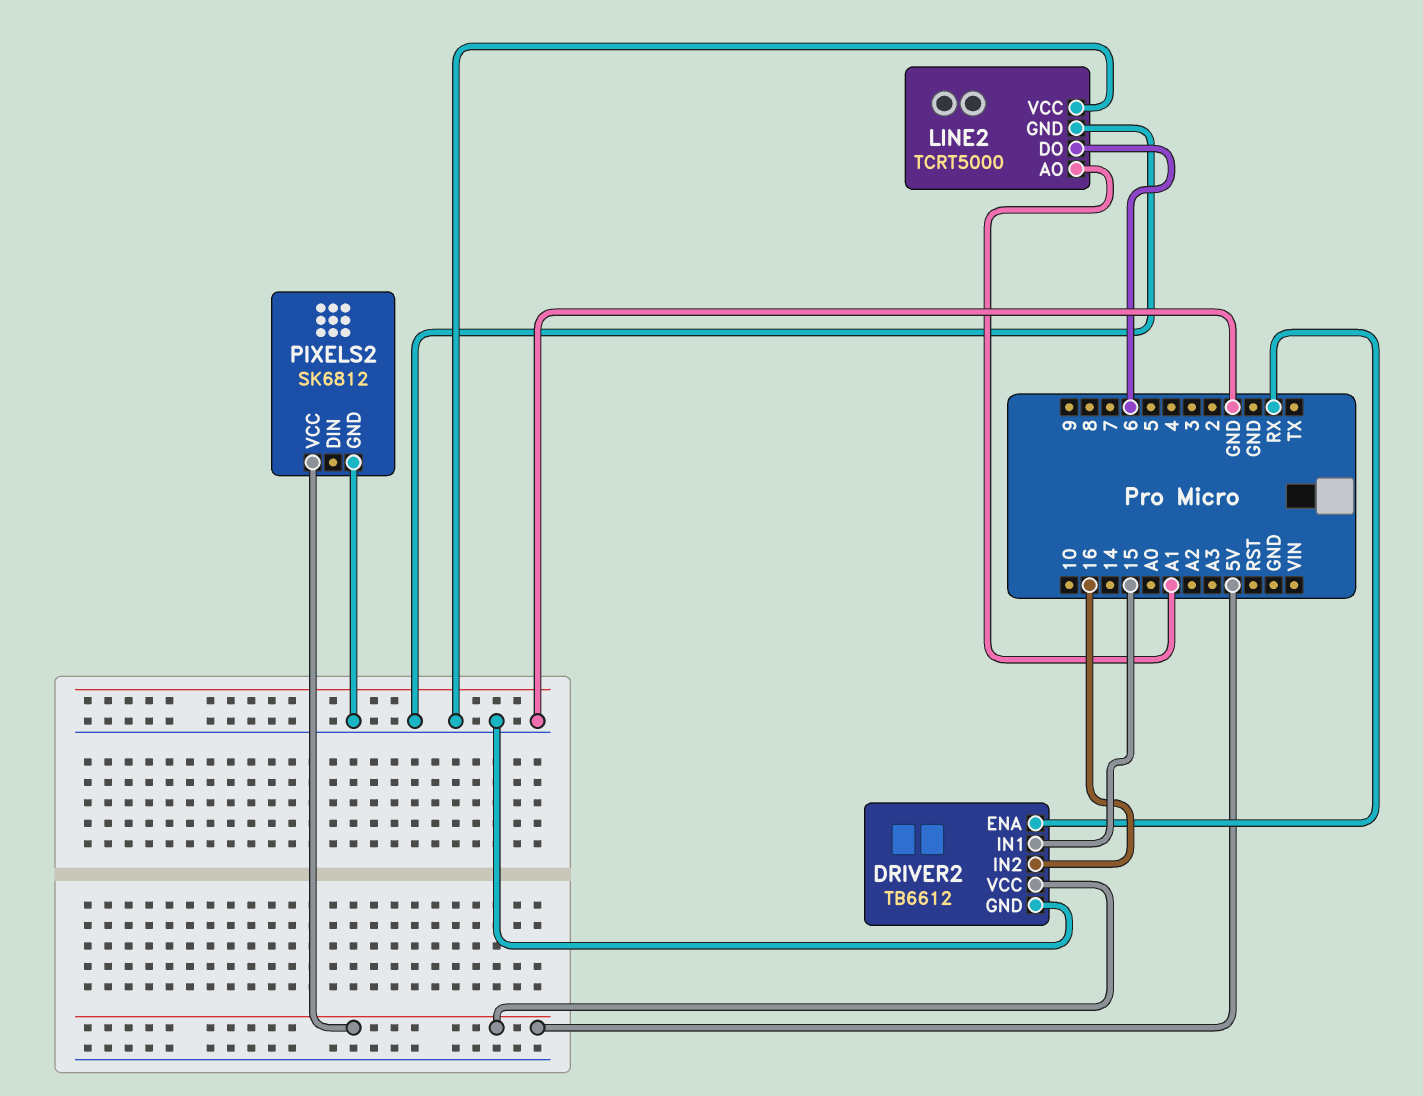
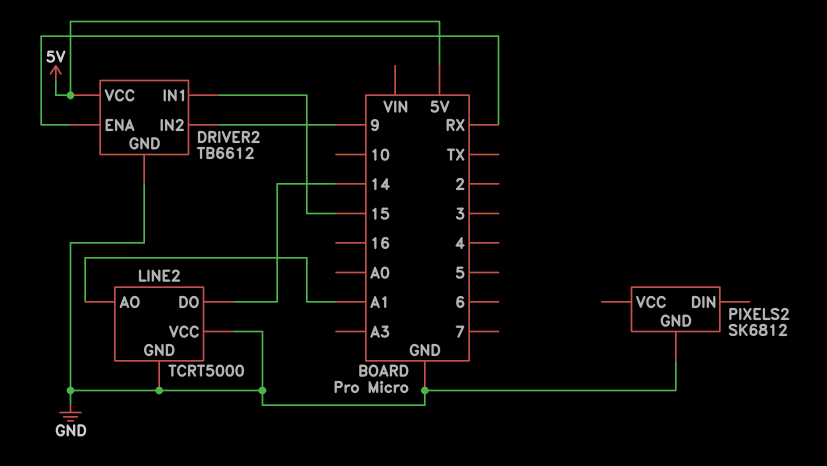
DRIVER2 pin IN2: 16 -> 9
LINE2 pin DO: 6 -> 14
PIXELS2 pin VCC: 5V -> none

